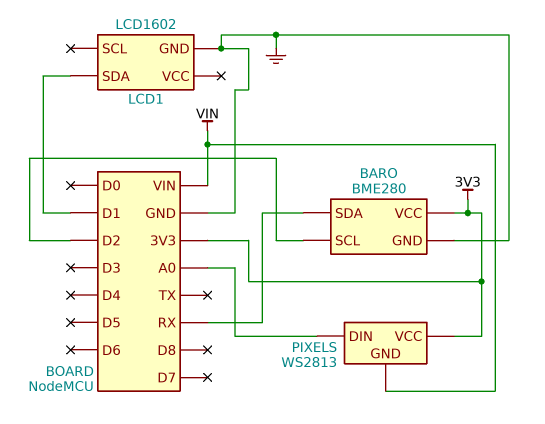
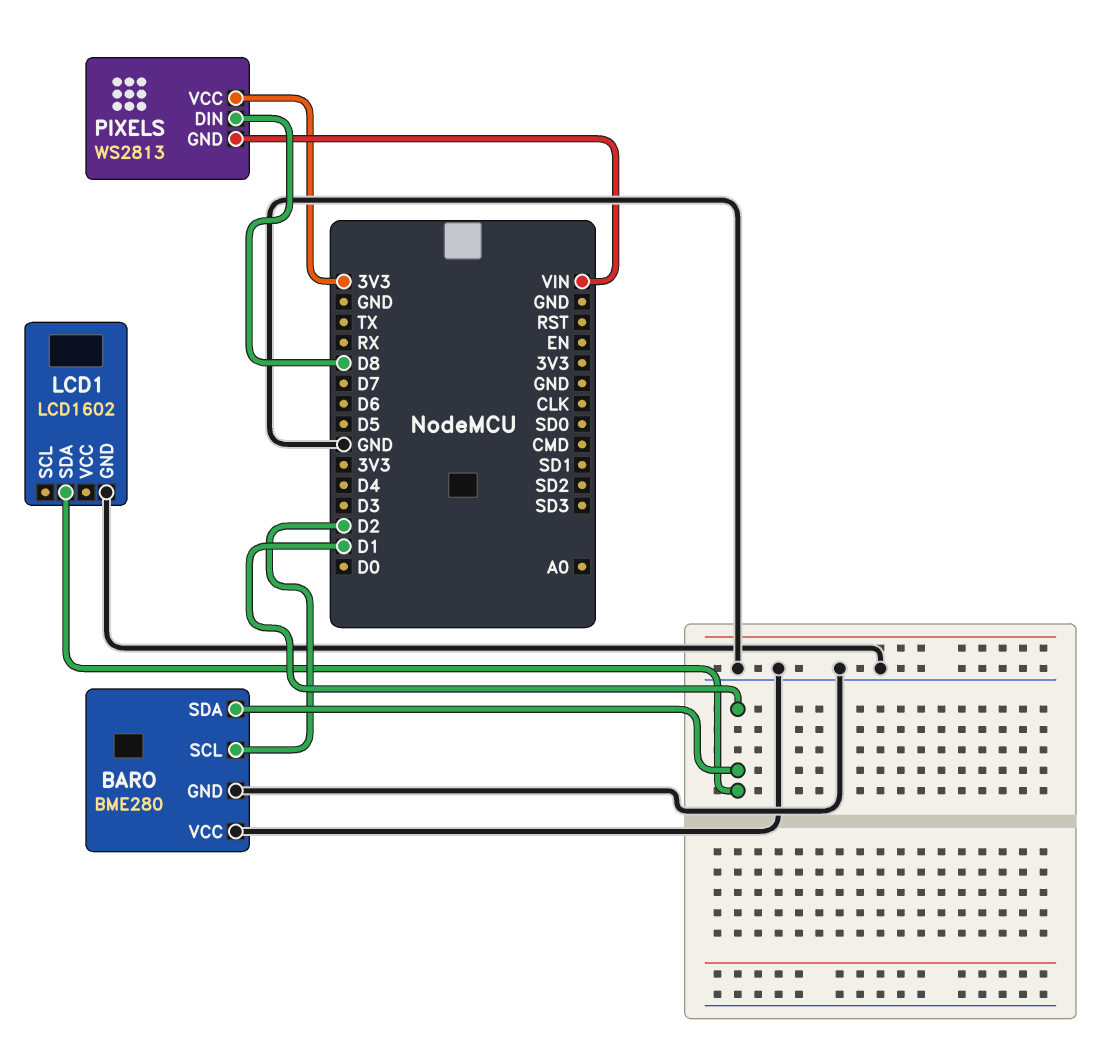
BARO pin SDA: RX -> D1
BARO pin VCC: 3V3 -> GND
PIXELS pin DIN: A0 -> D8

